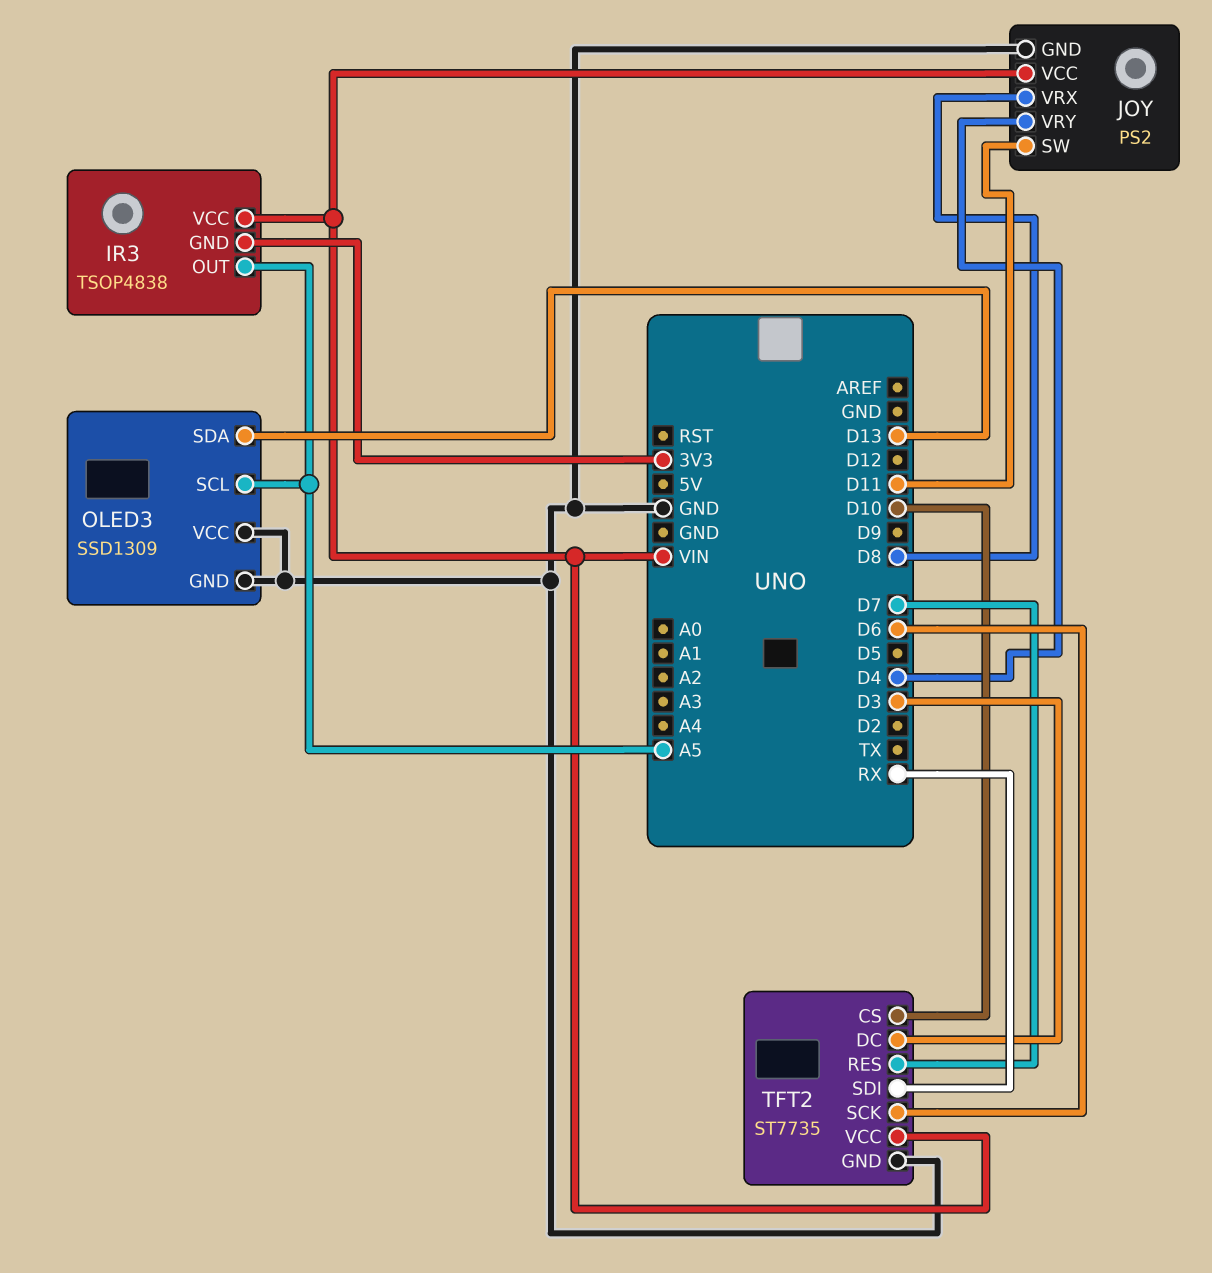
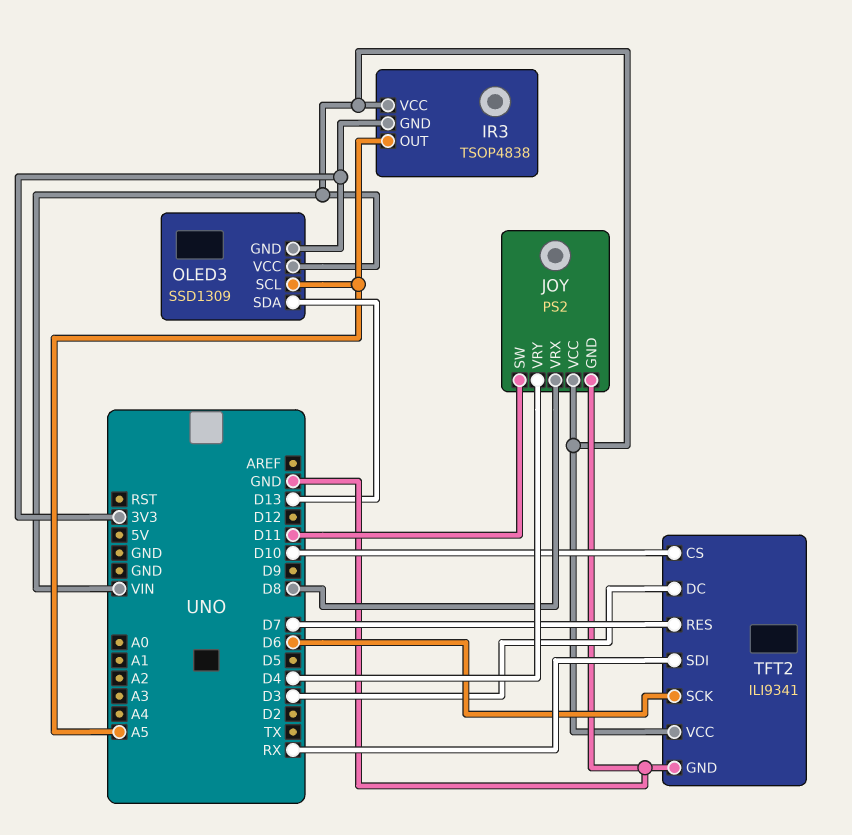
OLED3 pin GND: GND -> 3V3
OLED3 pin VCC: GND -> VIN
TFT2: ST7735 -> ILI9341

